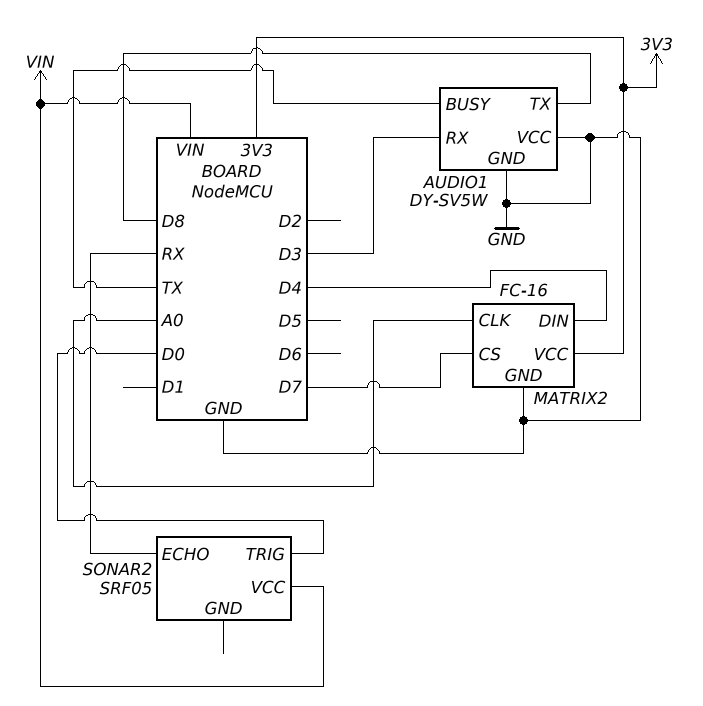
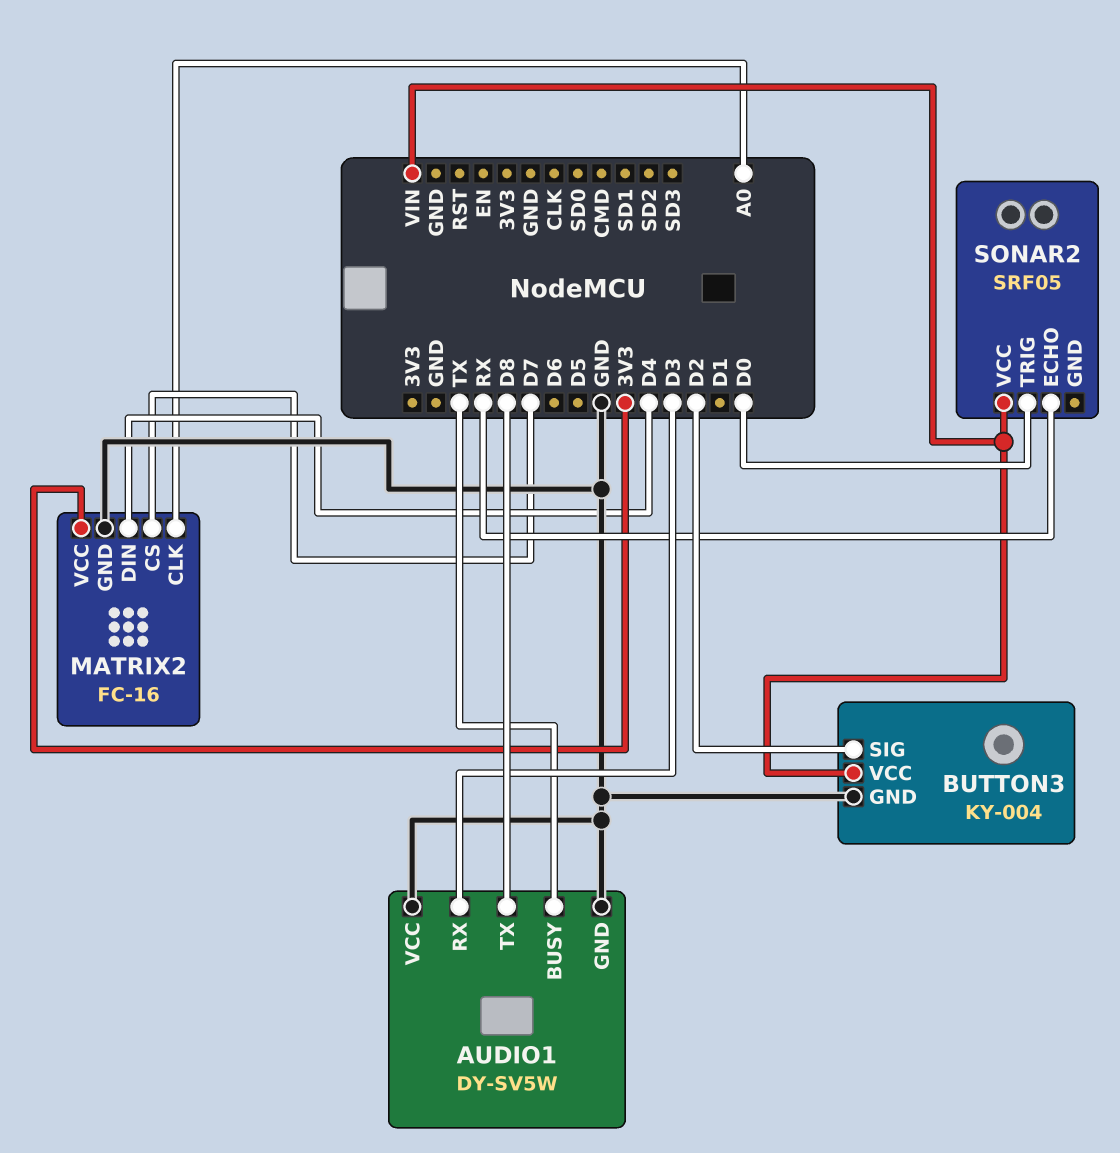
BUTTON3: none -> KY-004
BUTTON3 pin GND: none -> GND
BUTTON3 pin SIG: none -> D2
BUTTON3 pin VCC: none -> VIN

